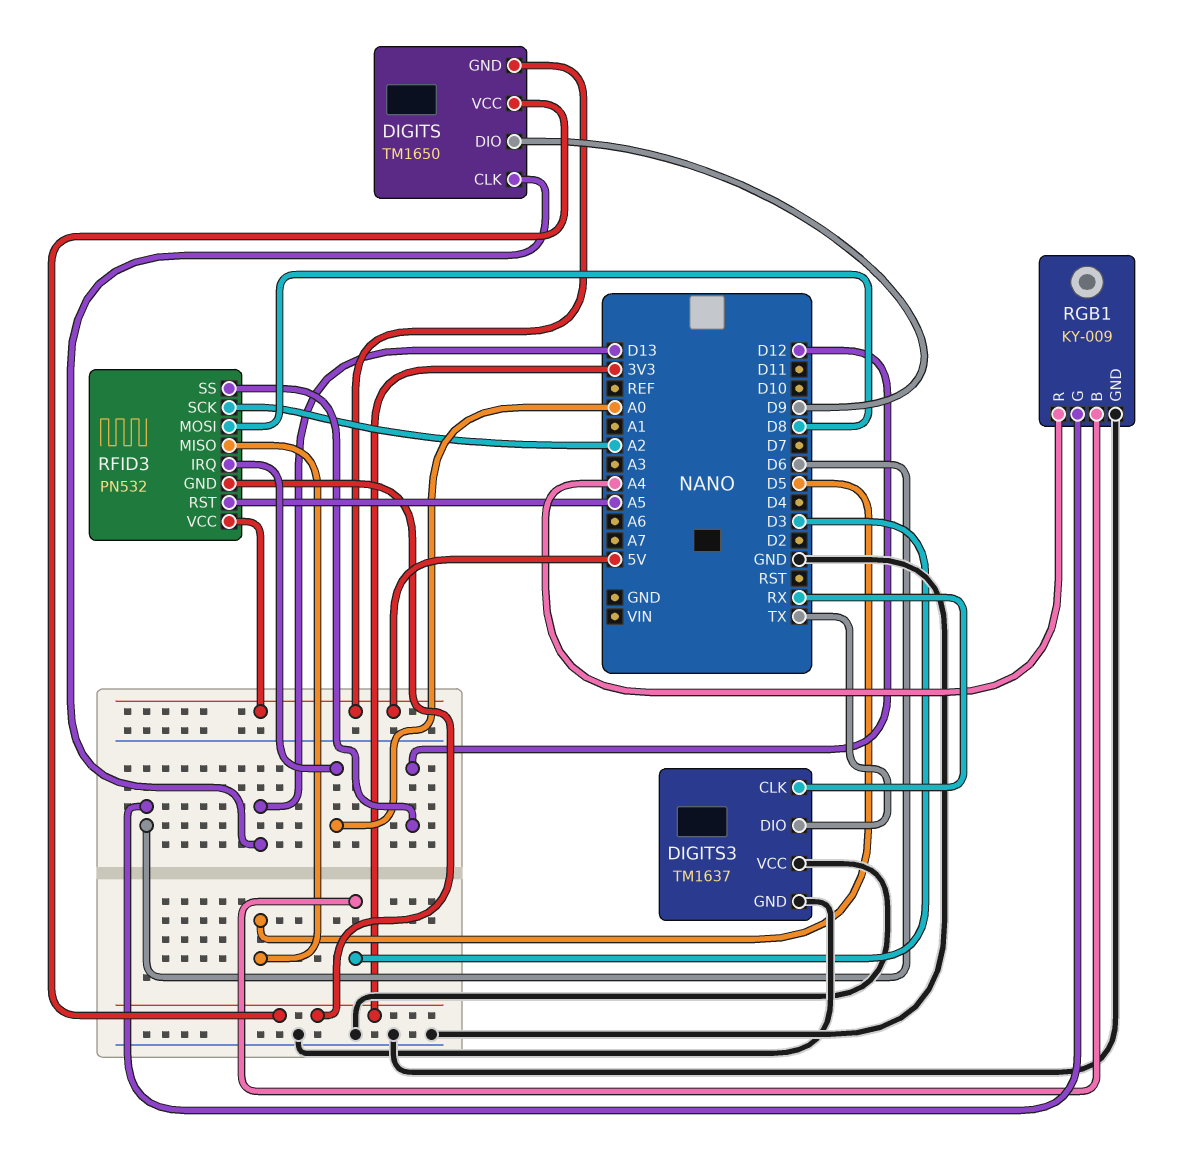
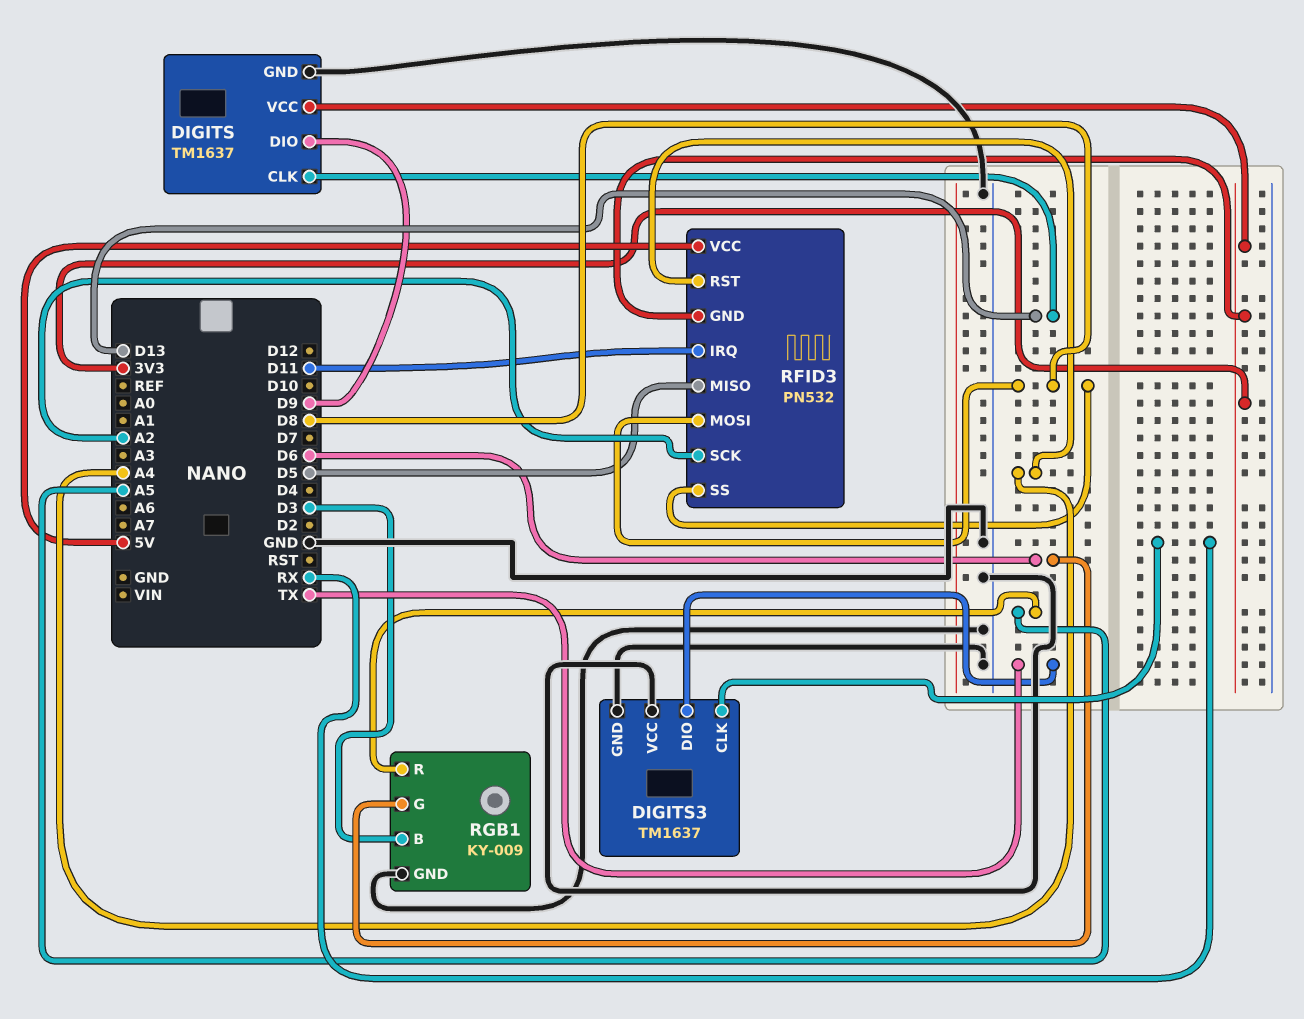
DIGITS: TM1650 -> TM1637
DIGITS pin GND: 5V -> GND
RFID3 pin IRQ: A0 -> D11
RFID3 pin RST: A5 -> A4
RFID3 pin SS: D12 -> D8
RGB1 pin R: A4 -> A5

